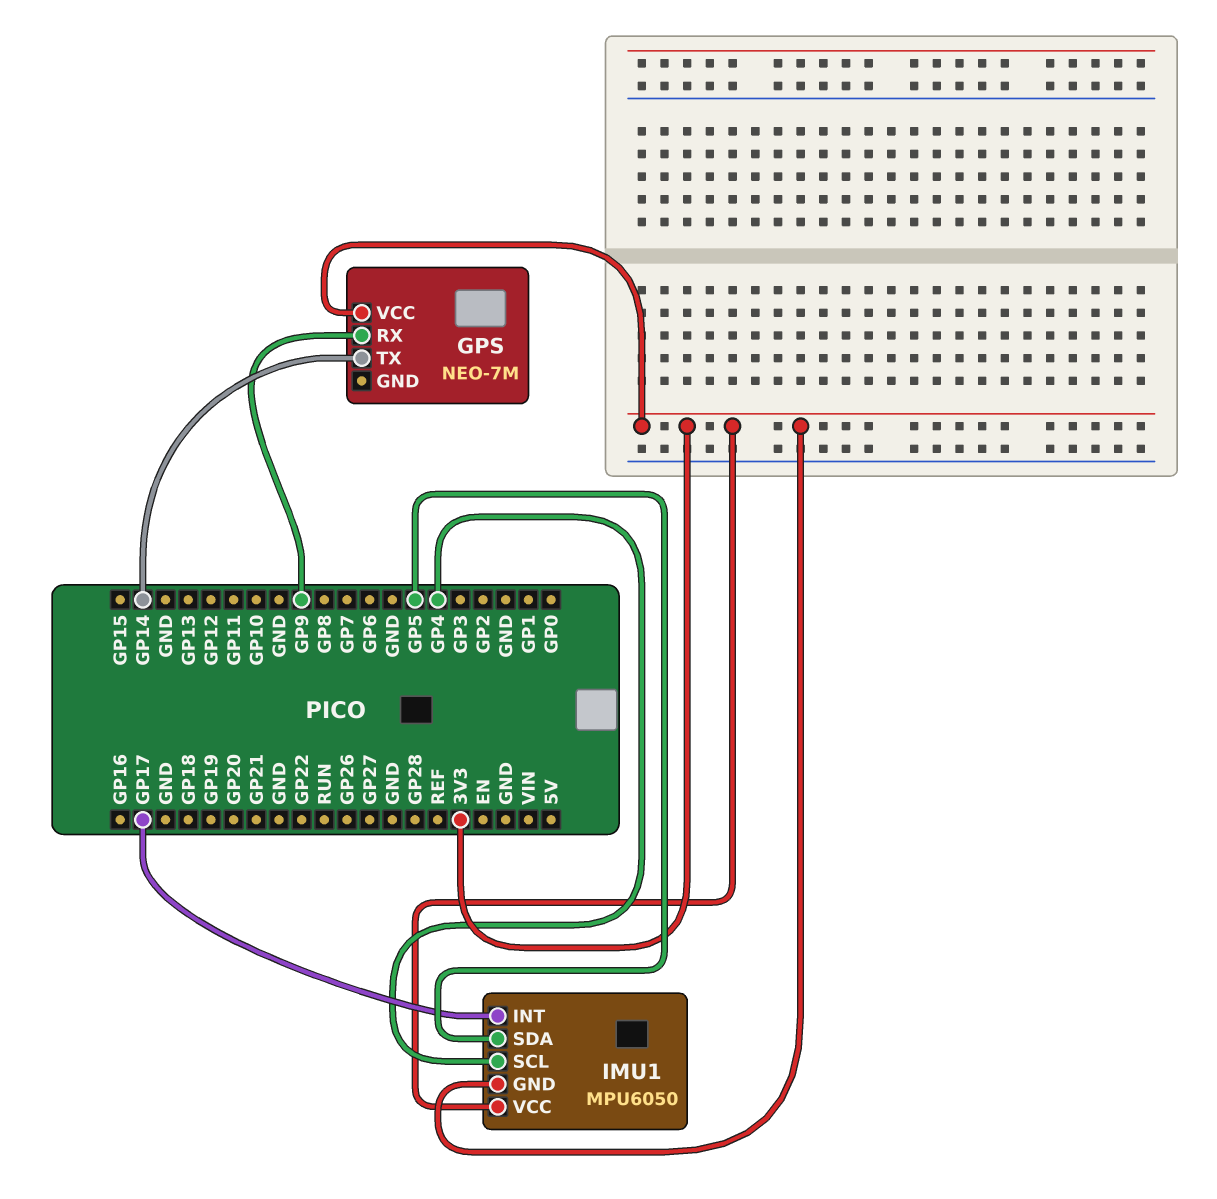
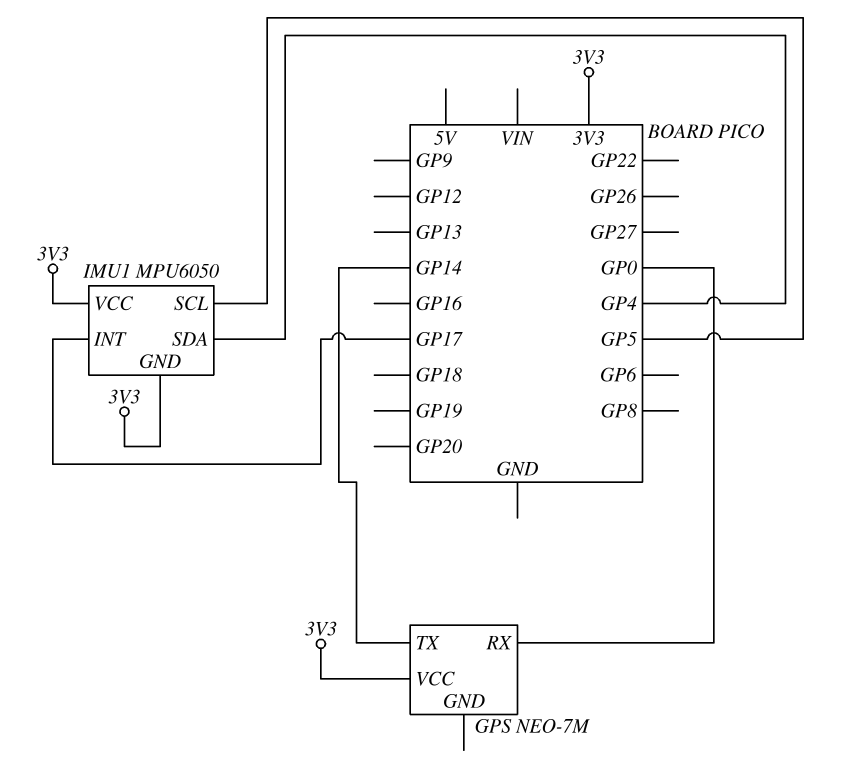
GPS pin RX: GP9 -> GP0
IMU1 pin SCL: GP4 -> GP5
IMU1 pin SDA: GP5 -> GP4

